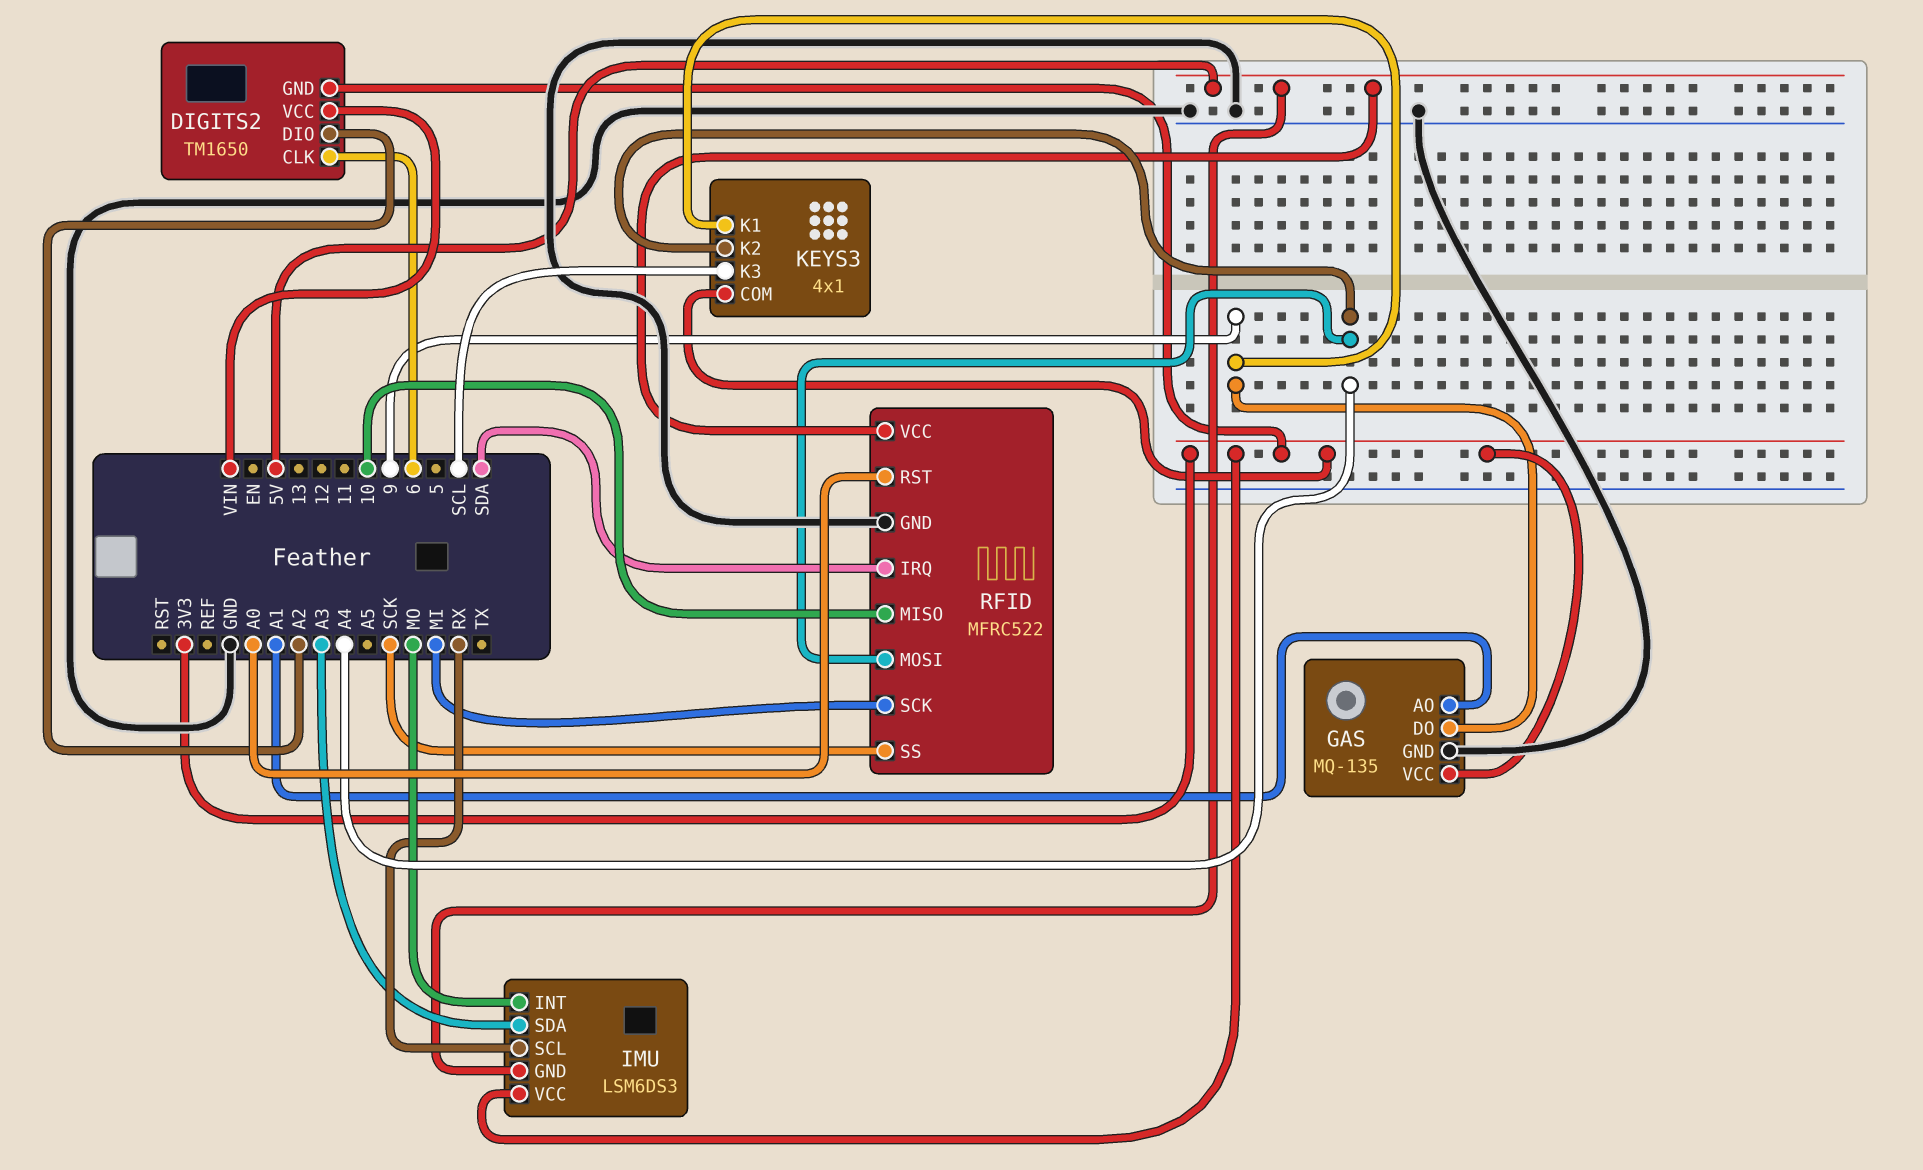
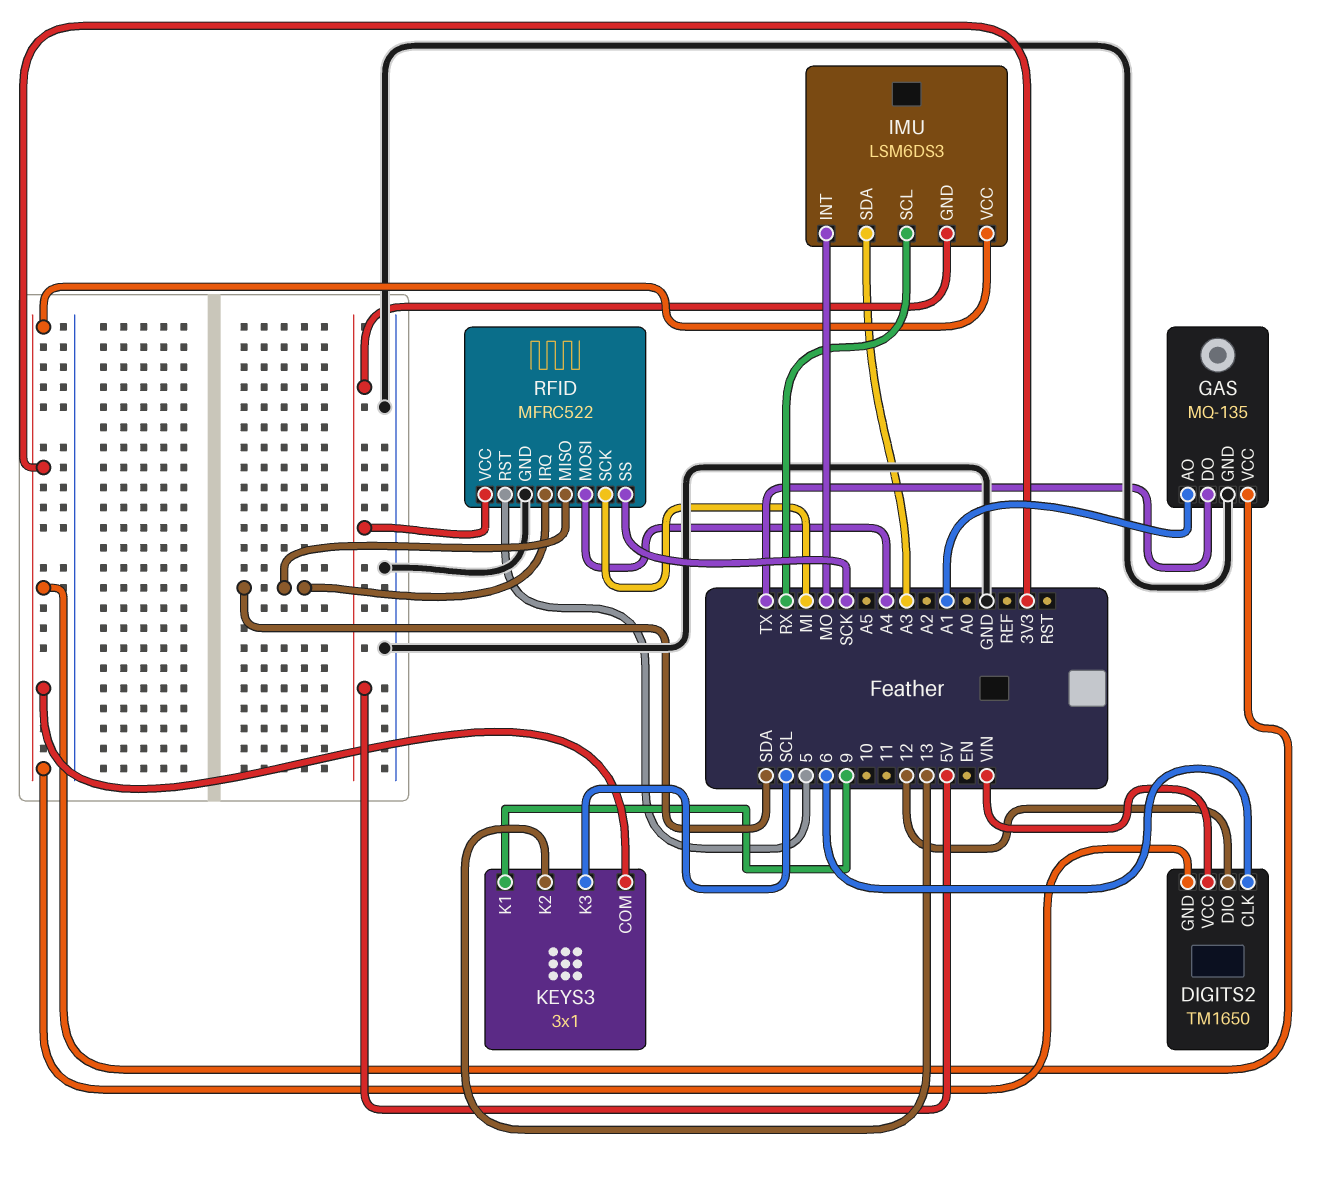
DIGITS2 pin DIO: A2 -> 12
GAS pin DO: 9 -> TX
KEYS3: 4x1 -> 3x1
KEYS3 pin K2: A4 -> 13
RFID pin MISO: 10 -> SDA
RFID pin RST: A0 -> 5

